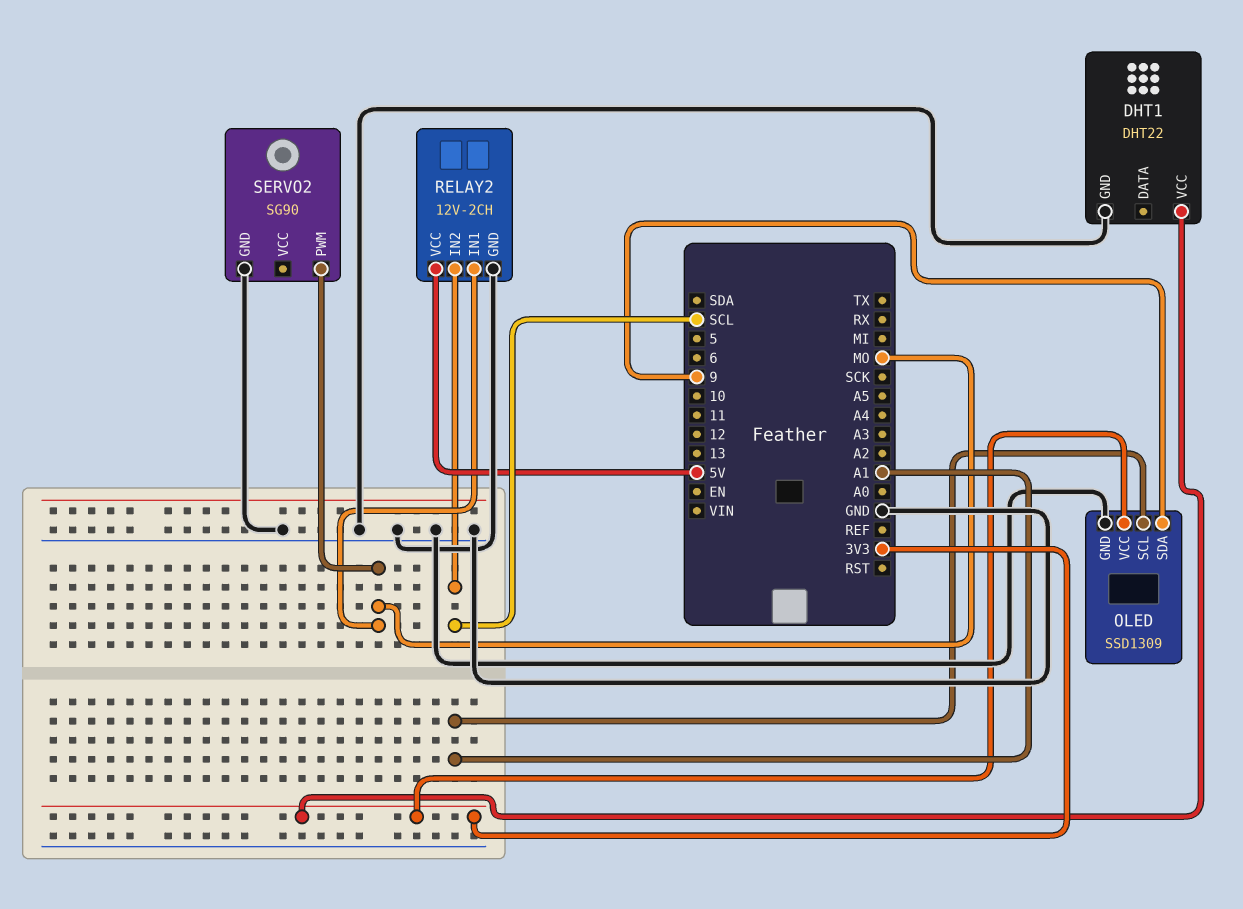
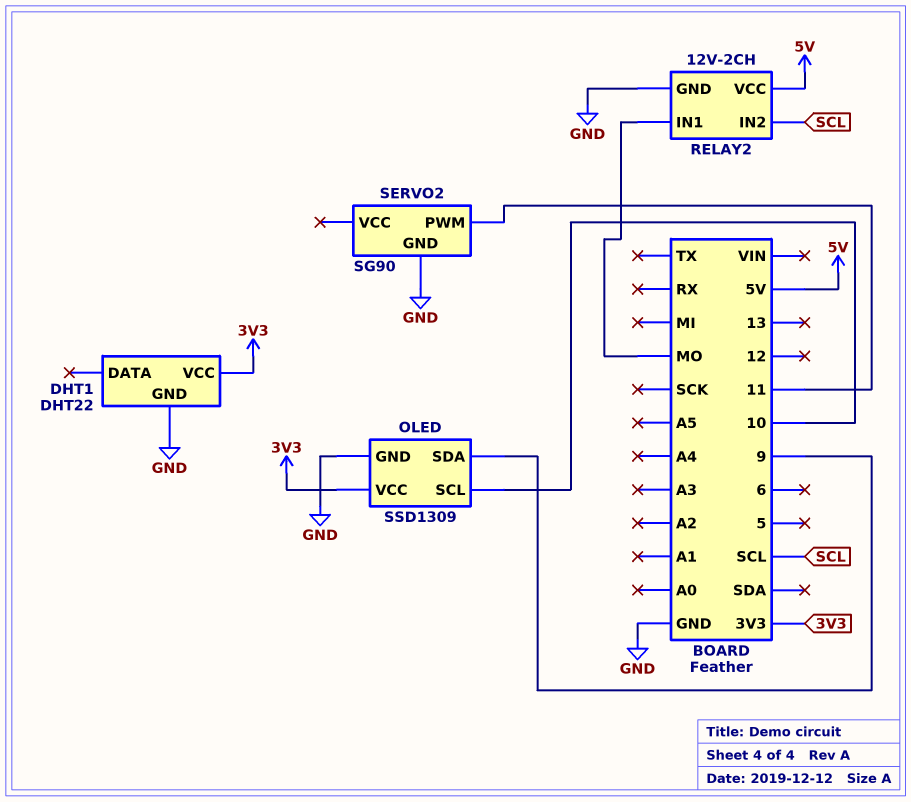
OLED pin SCL: A1 -> 10
SERVO2 pin PWM: MO -> 11

